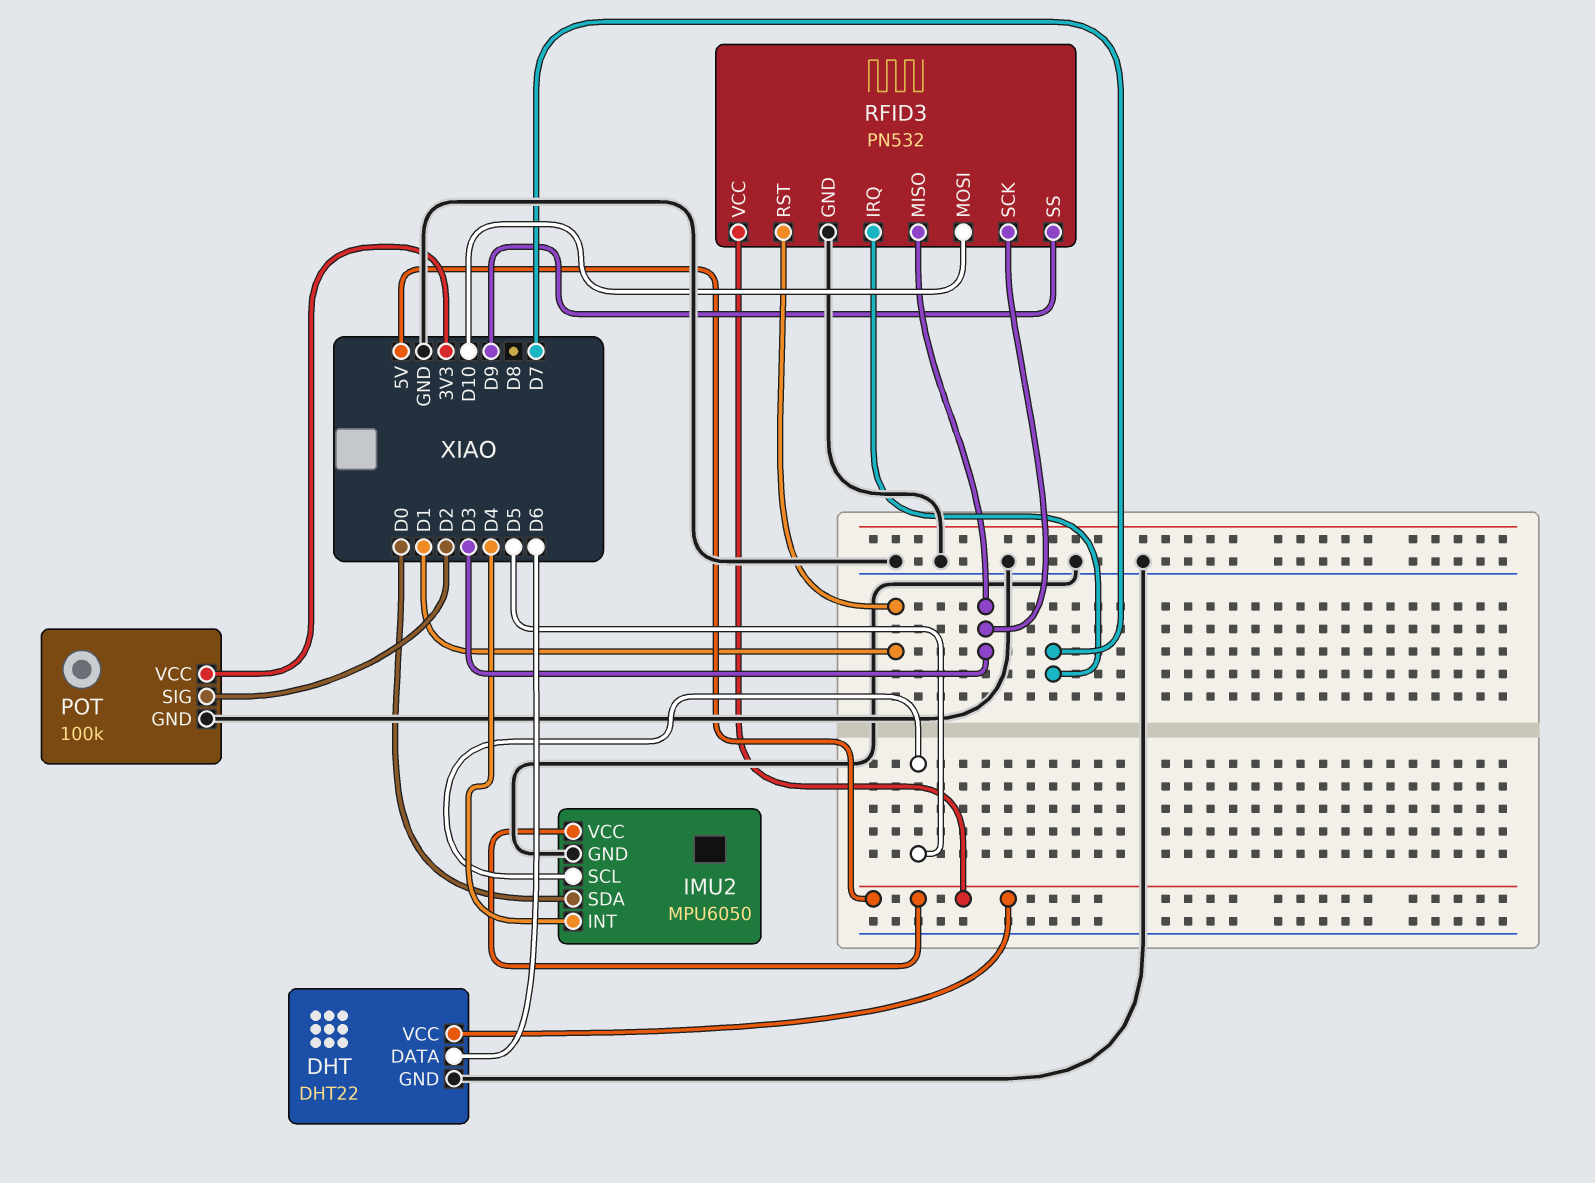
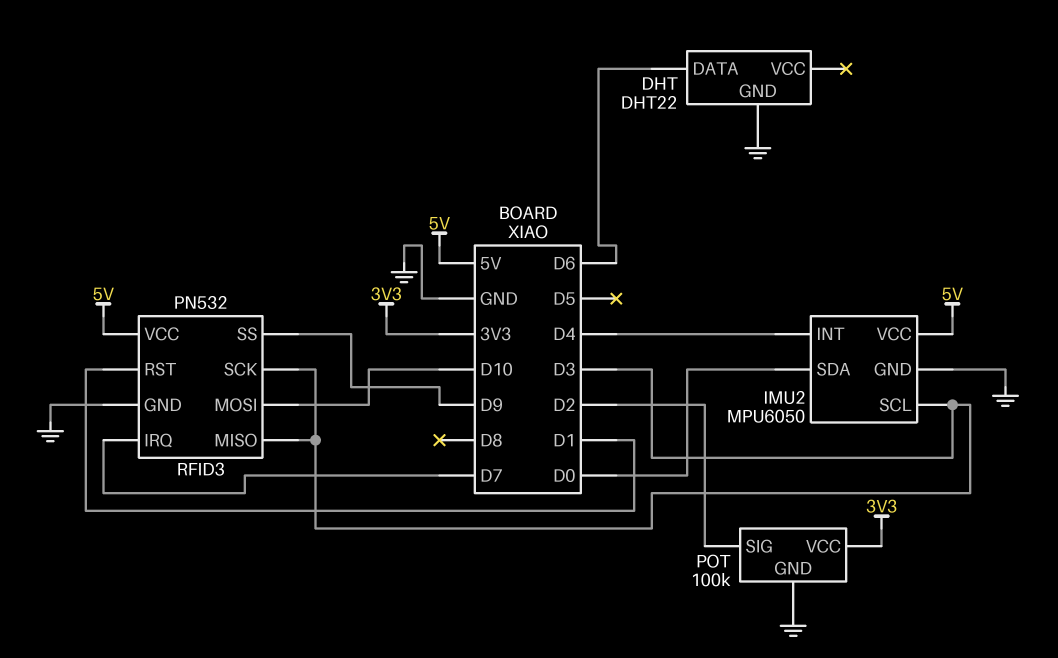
DHT pin VCC: 5V -> none
IMU2 pin SCL: D5 -> D3

